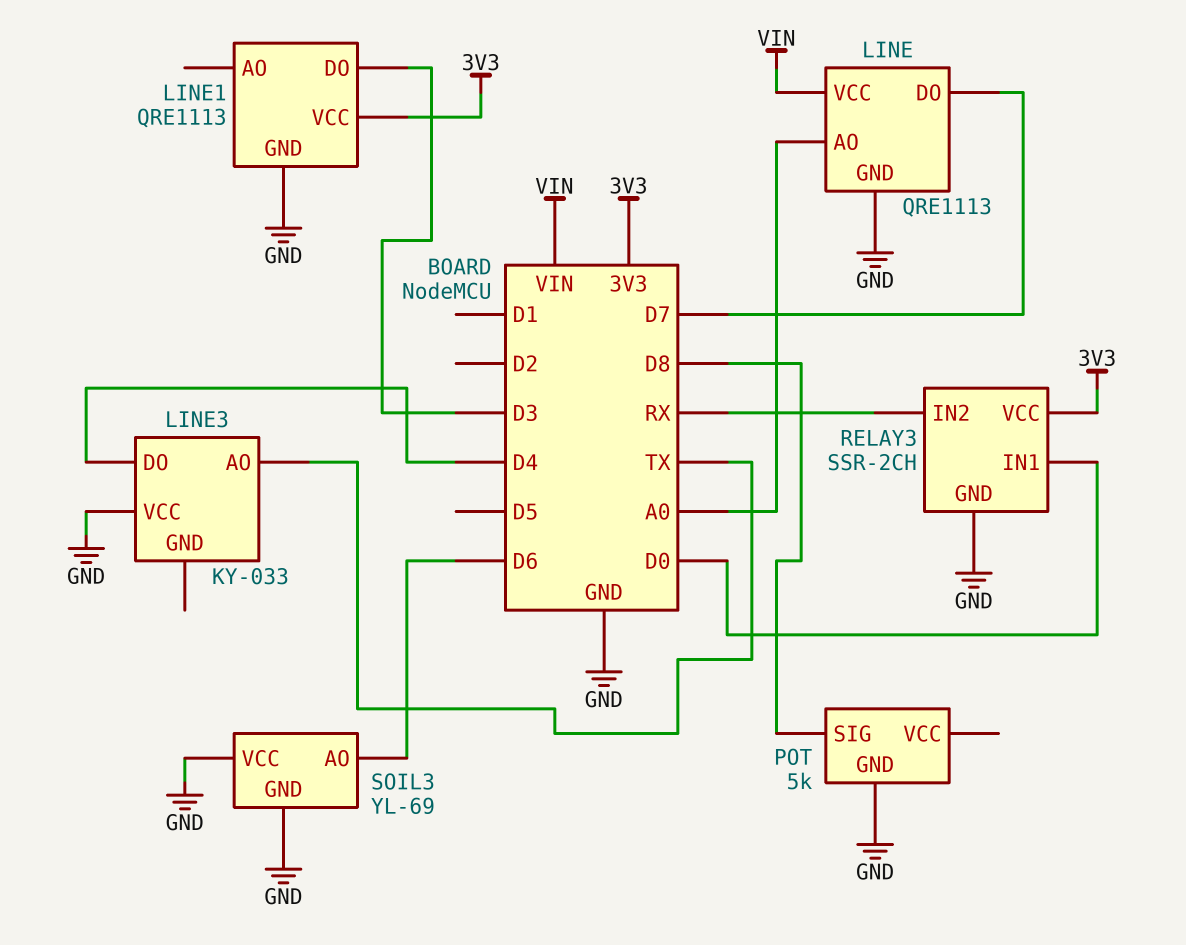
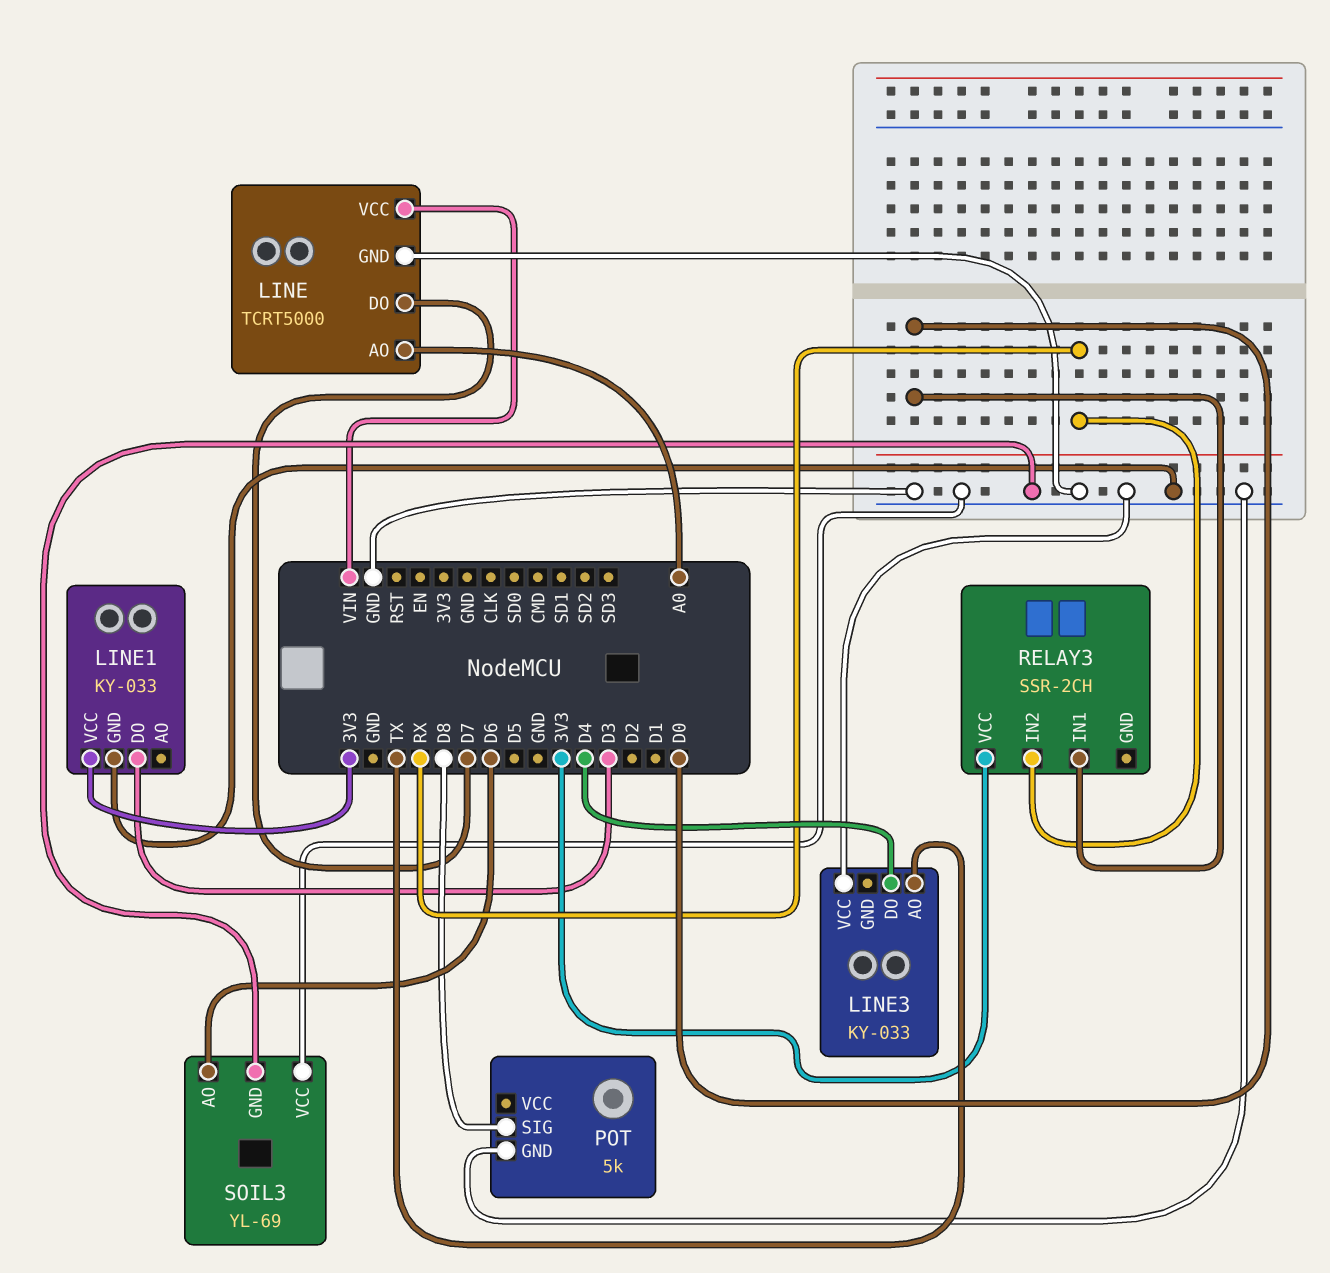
LINE: QRE1113 -> TCRT5000
LINE1: QRE1113 -> KY-033
RELAY3 pin GND: GND -> none

